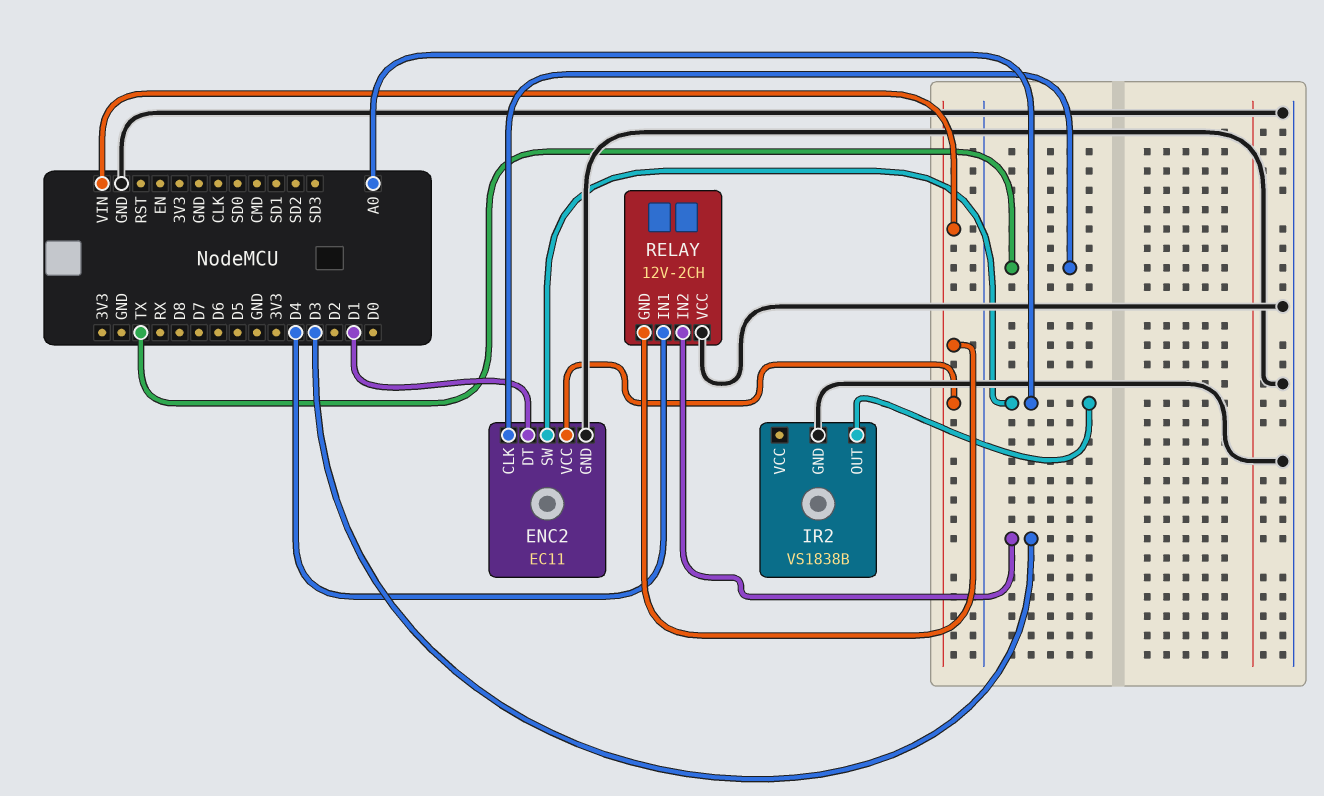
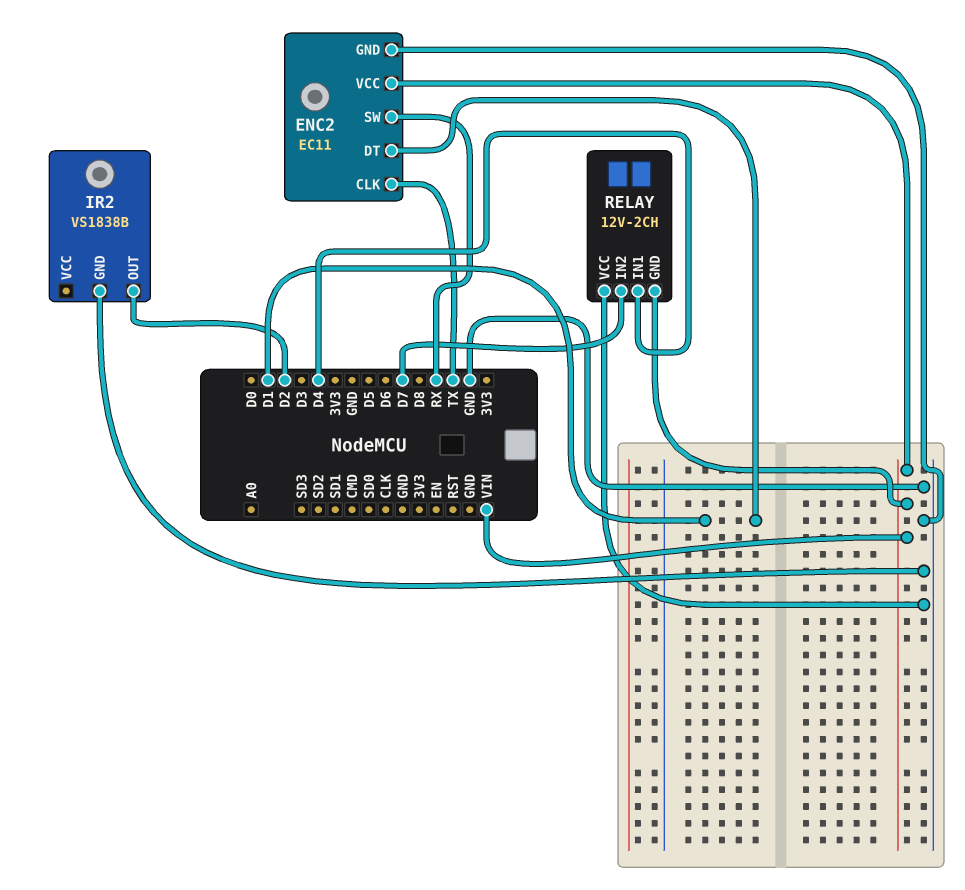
ENC2 pin SW: A0 -> RX
IR2 pin OUT: A0 -> D2
RELAY pin IN2: D3 -> D7

